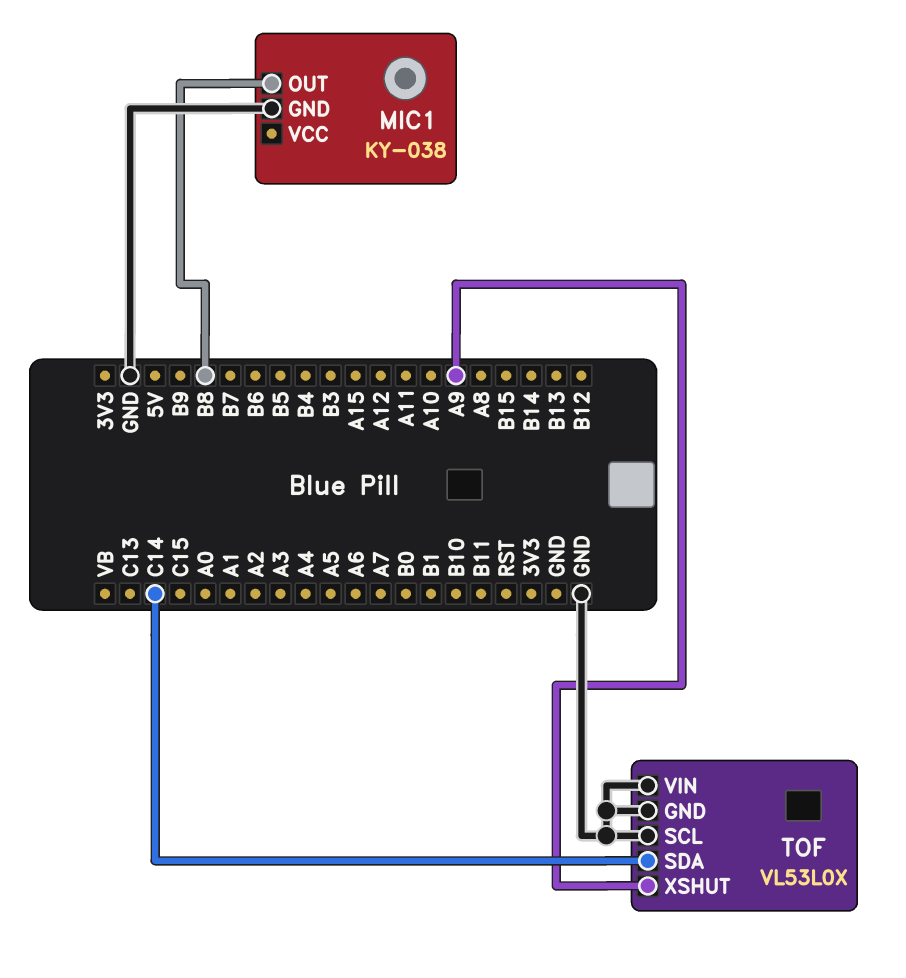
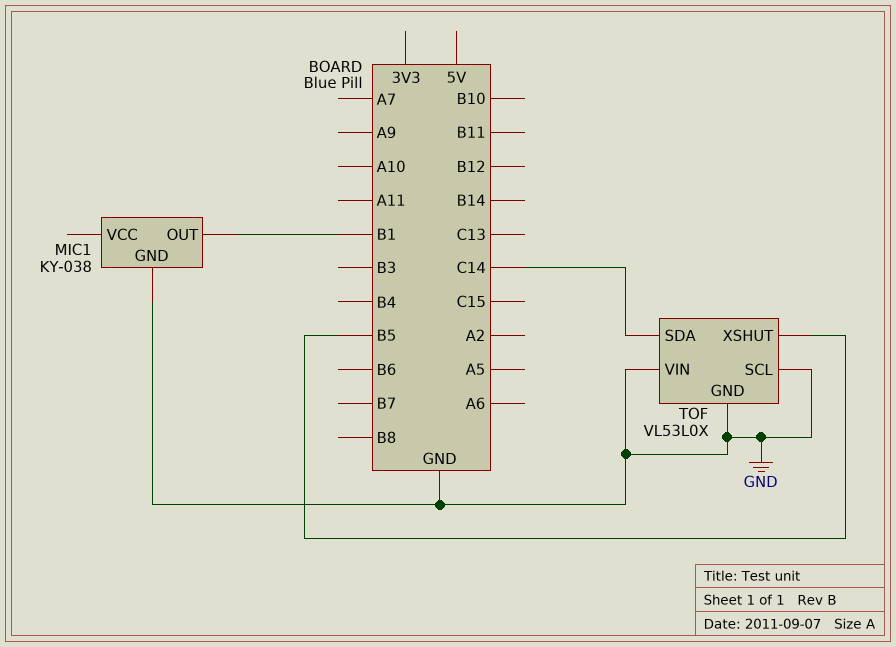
MIC1 pin OUT: B8 -> B1
TOF pin XSHUT: A9 -> B5

